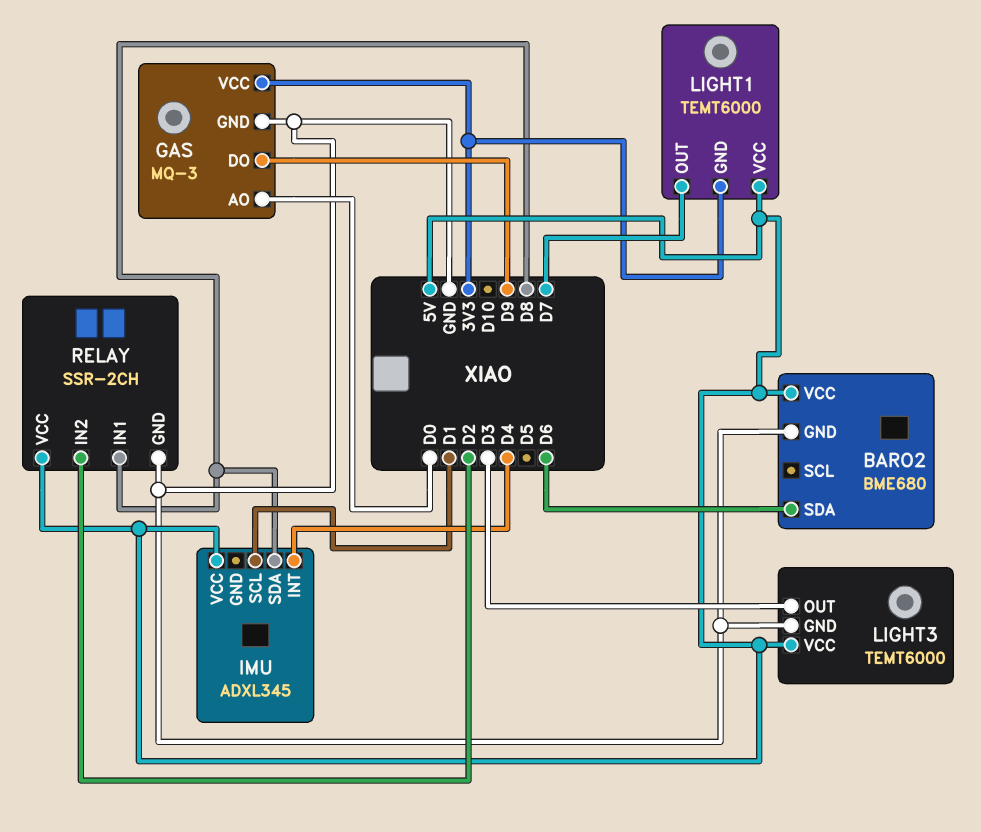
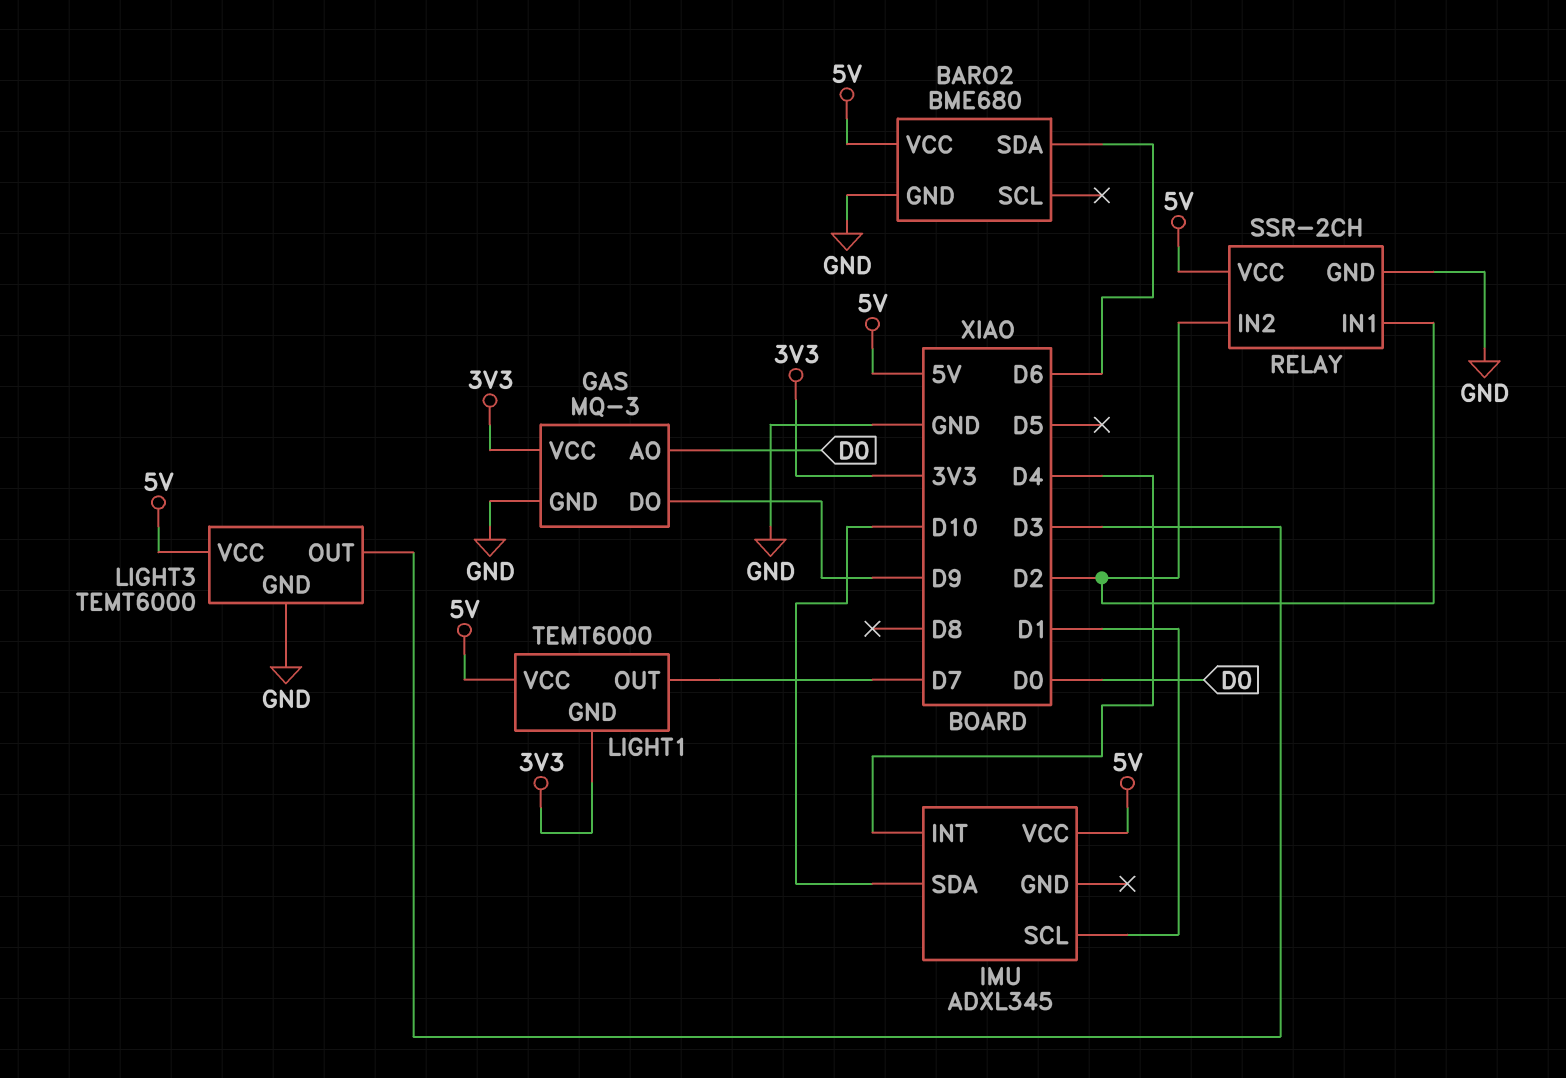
IMU pin SDA: D8 -> D10
RELAY pin IN1: D8 -> D2

